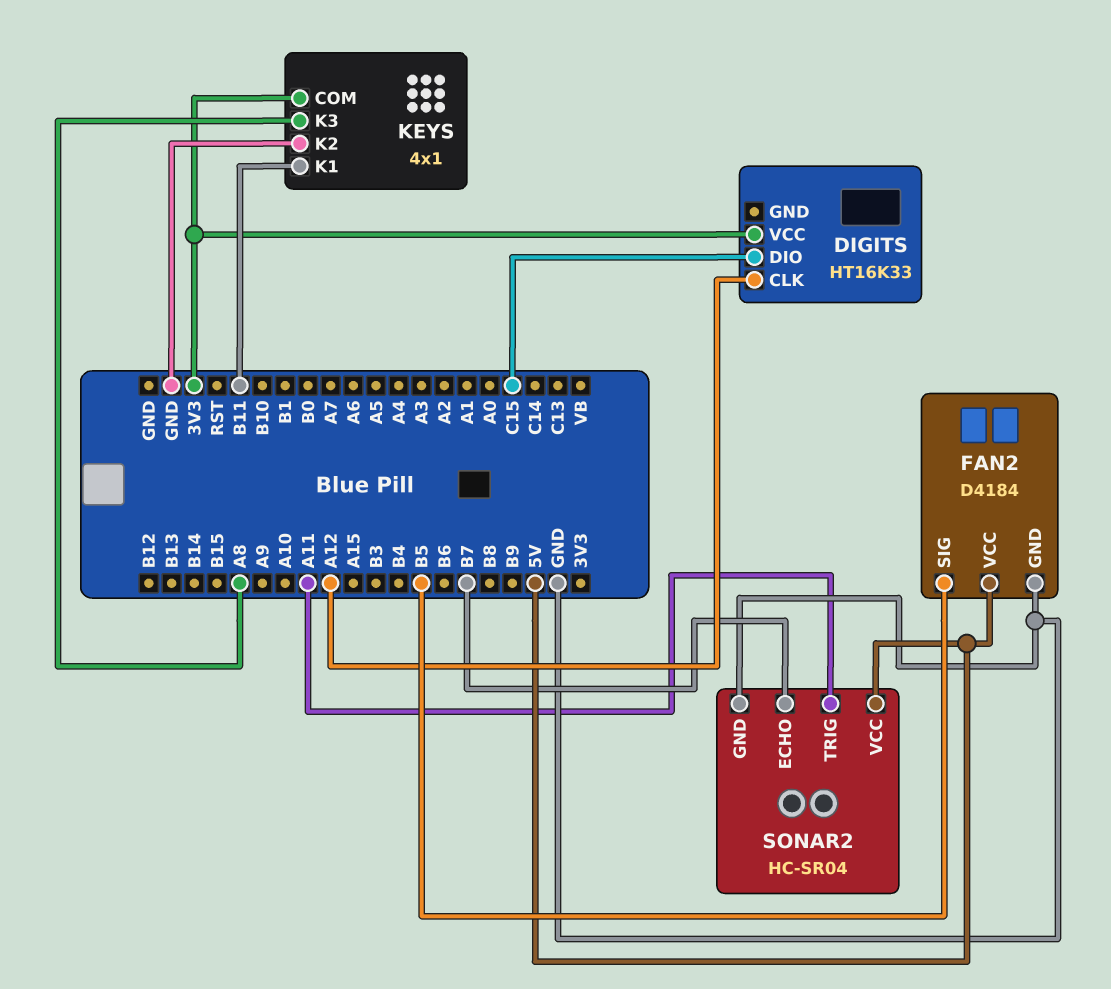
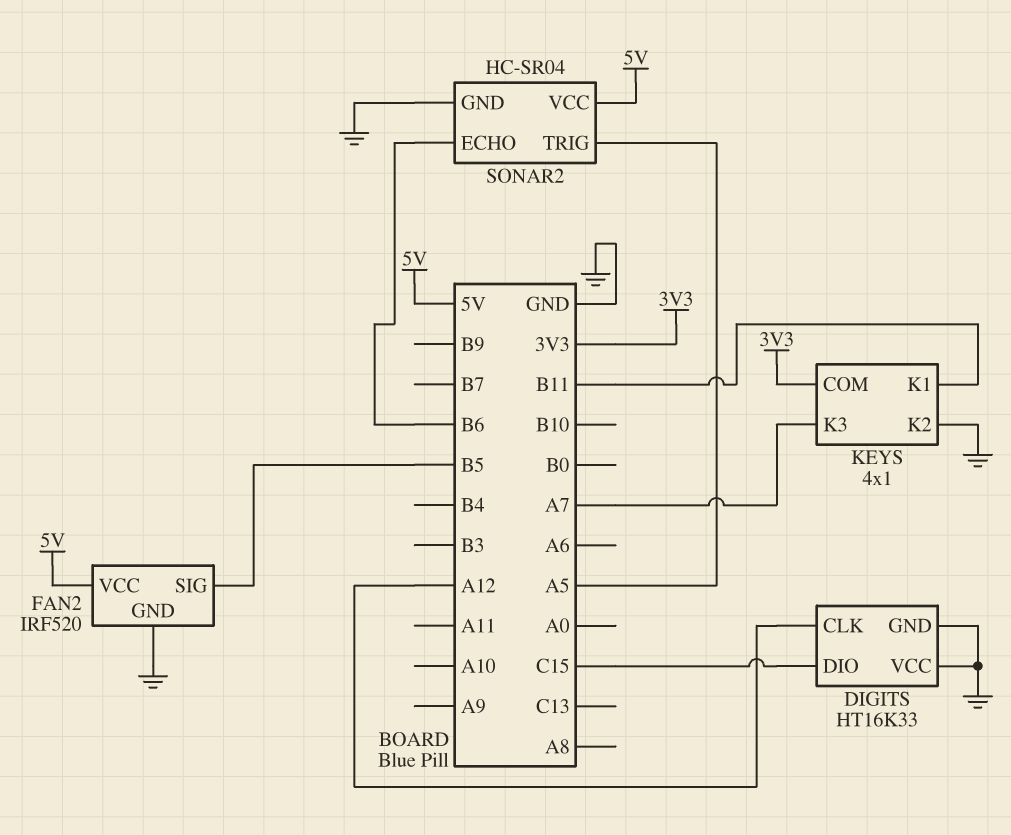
DIGITS pin GND: none -> GND
DIGITS pin VCC: 3V3 -> GND
FAN2: D4184 -> IRF520
KEYS pin K3: A8 -> A7
SONAR2 pin ECHO: B7 -> B6
SONAR2 pin TRIG: A11 -> A5

